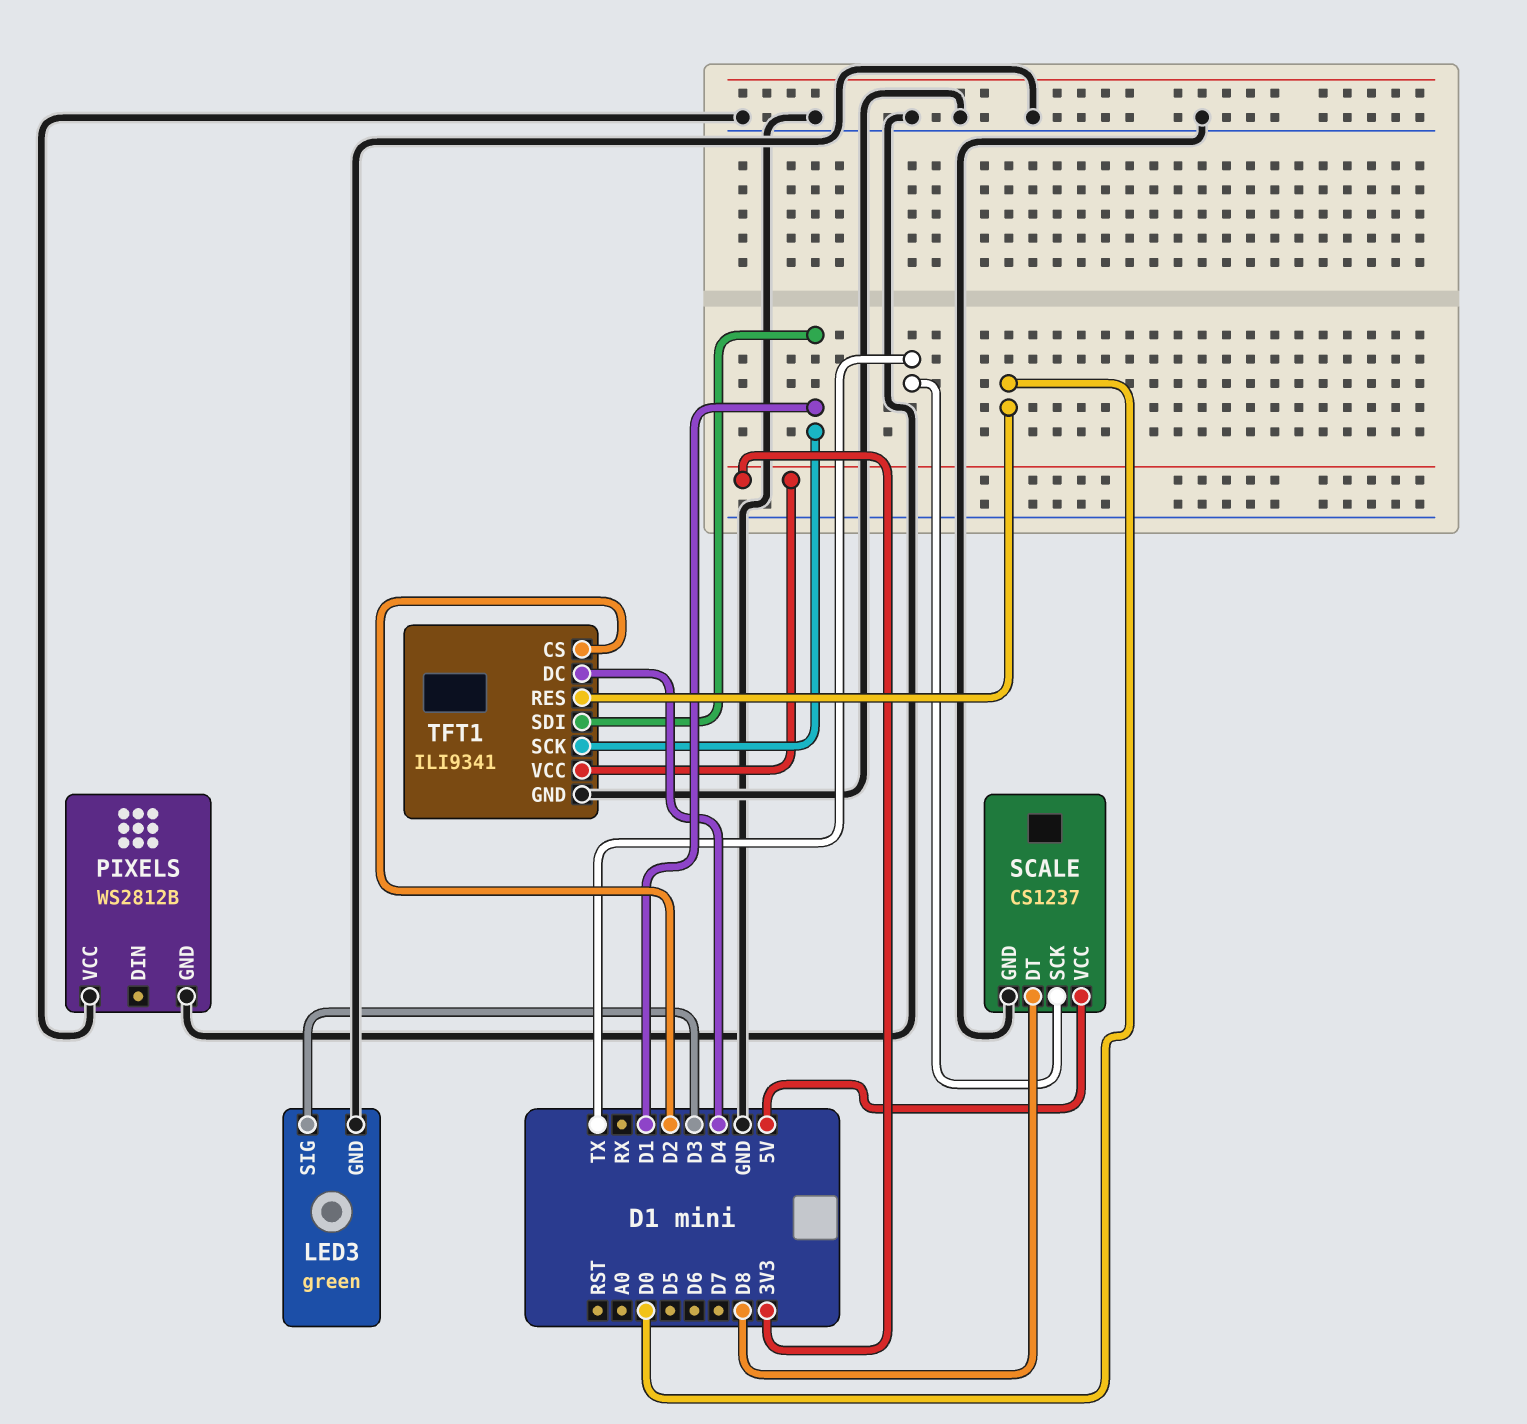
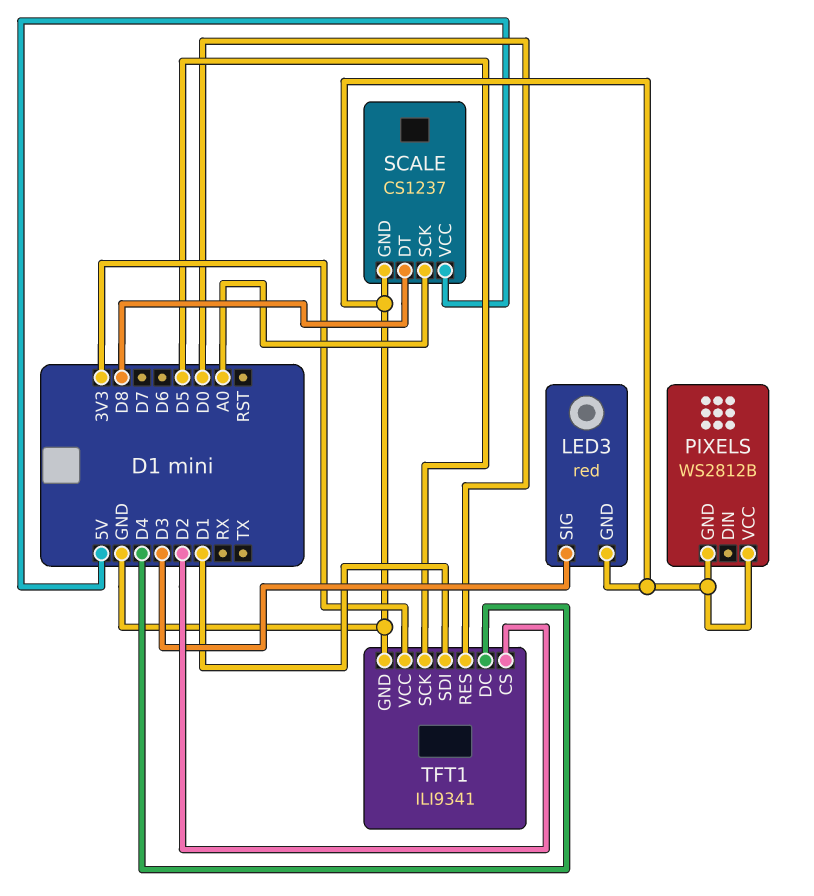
LED3: green -> red
SCALE pin SCK: TX -> A0
TFT1 pin SCK: D1 -> D5

